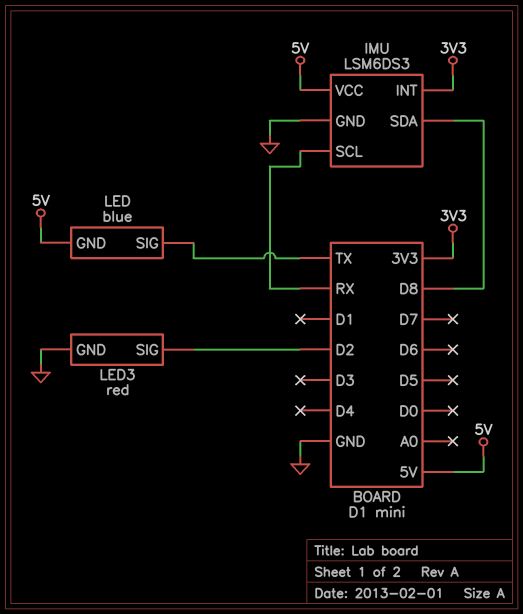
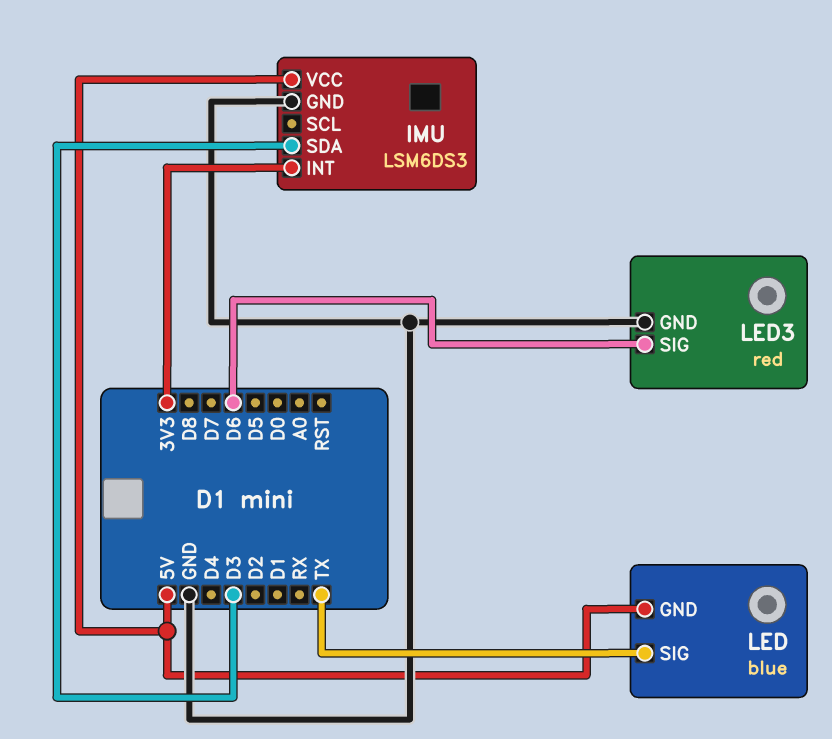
IMU pin SCL: RX -> none
IMU pin SDA: D8 -> D3
LED3 pin SIG: D2 -> D6

